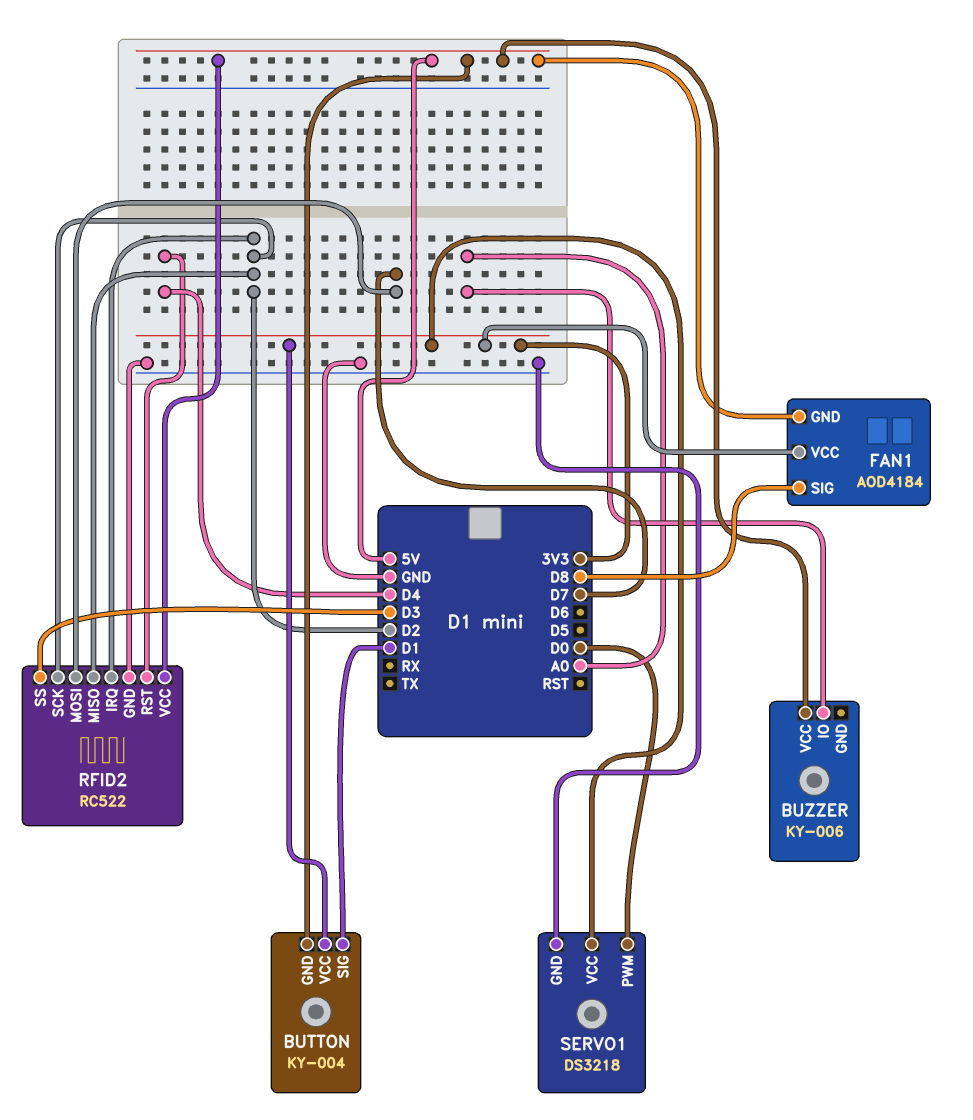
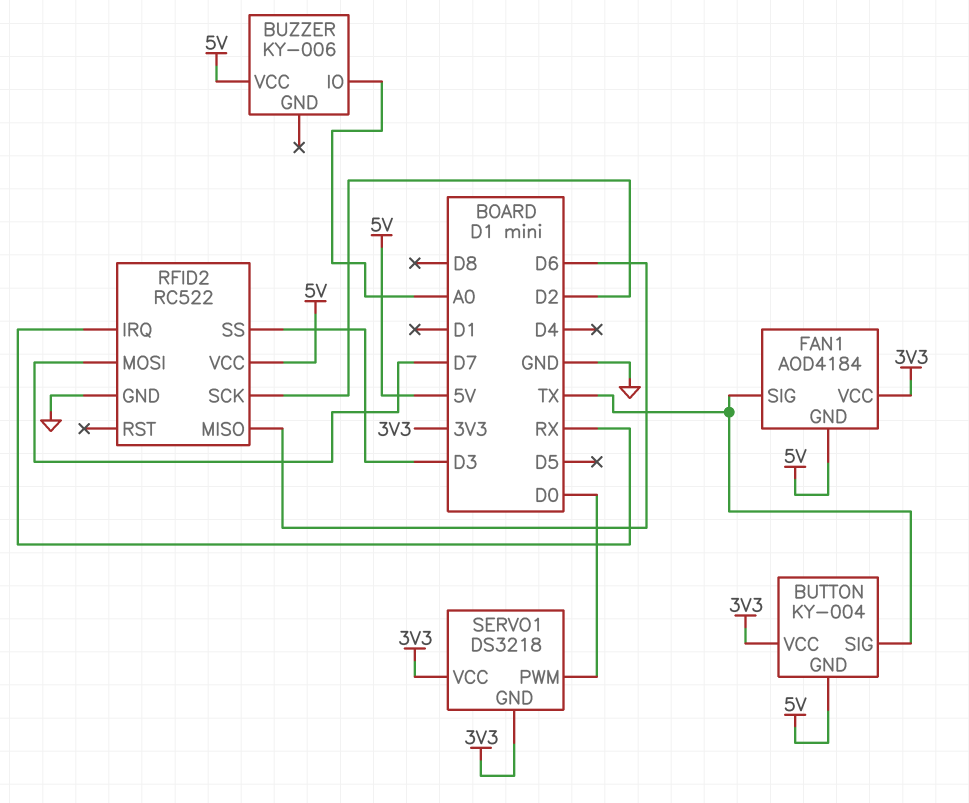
BUTTON pin SIG: D1 -> TX
FAN1 pin SIG: D8 -> TX
RFID2 pin IRQ: D2 -> RX
RFID2 pin MISO: D2 -> D6
RFID2 pin RST: D4 -> none
SERVO1 pin GND: GND -> 3V3

